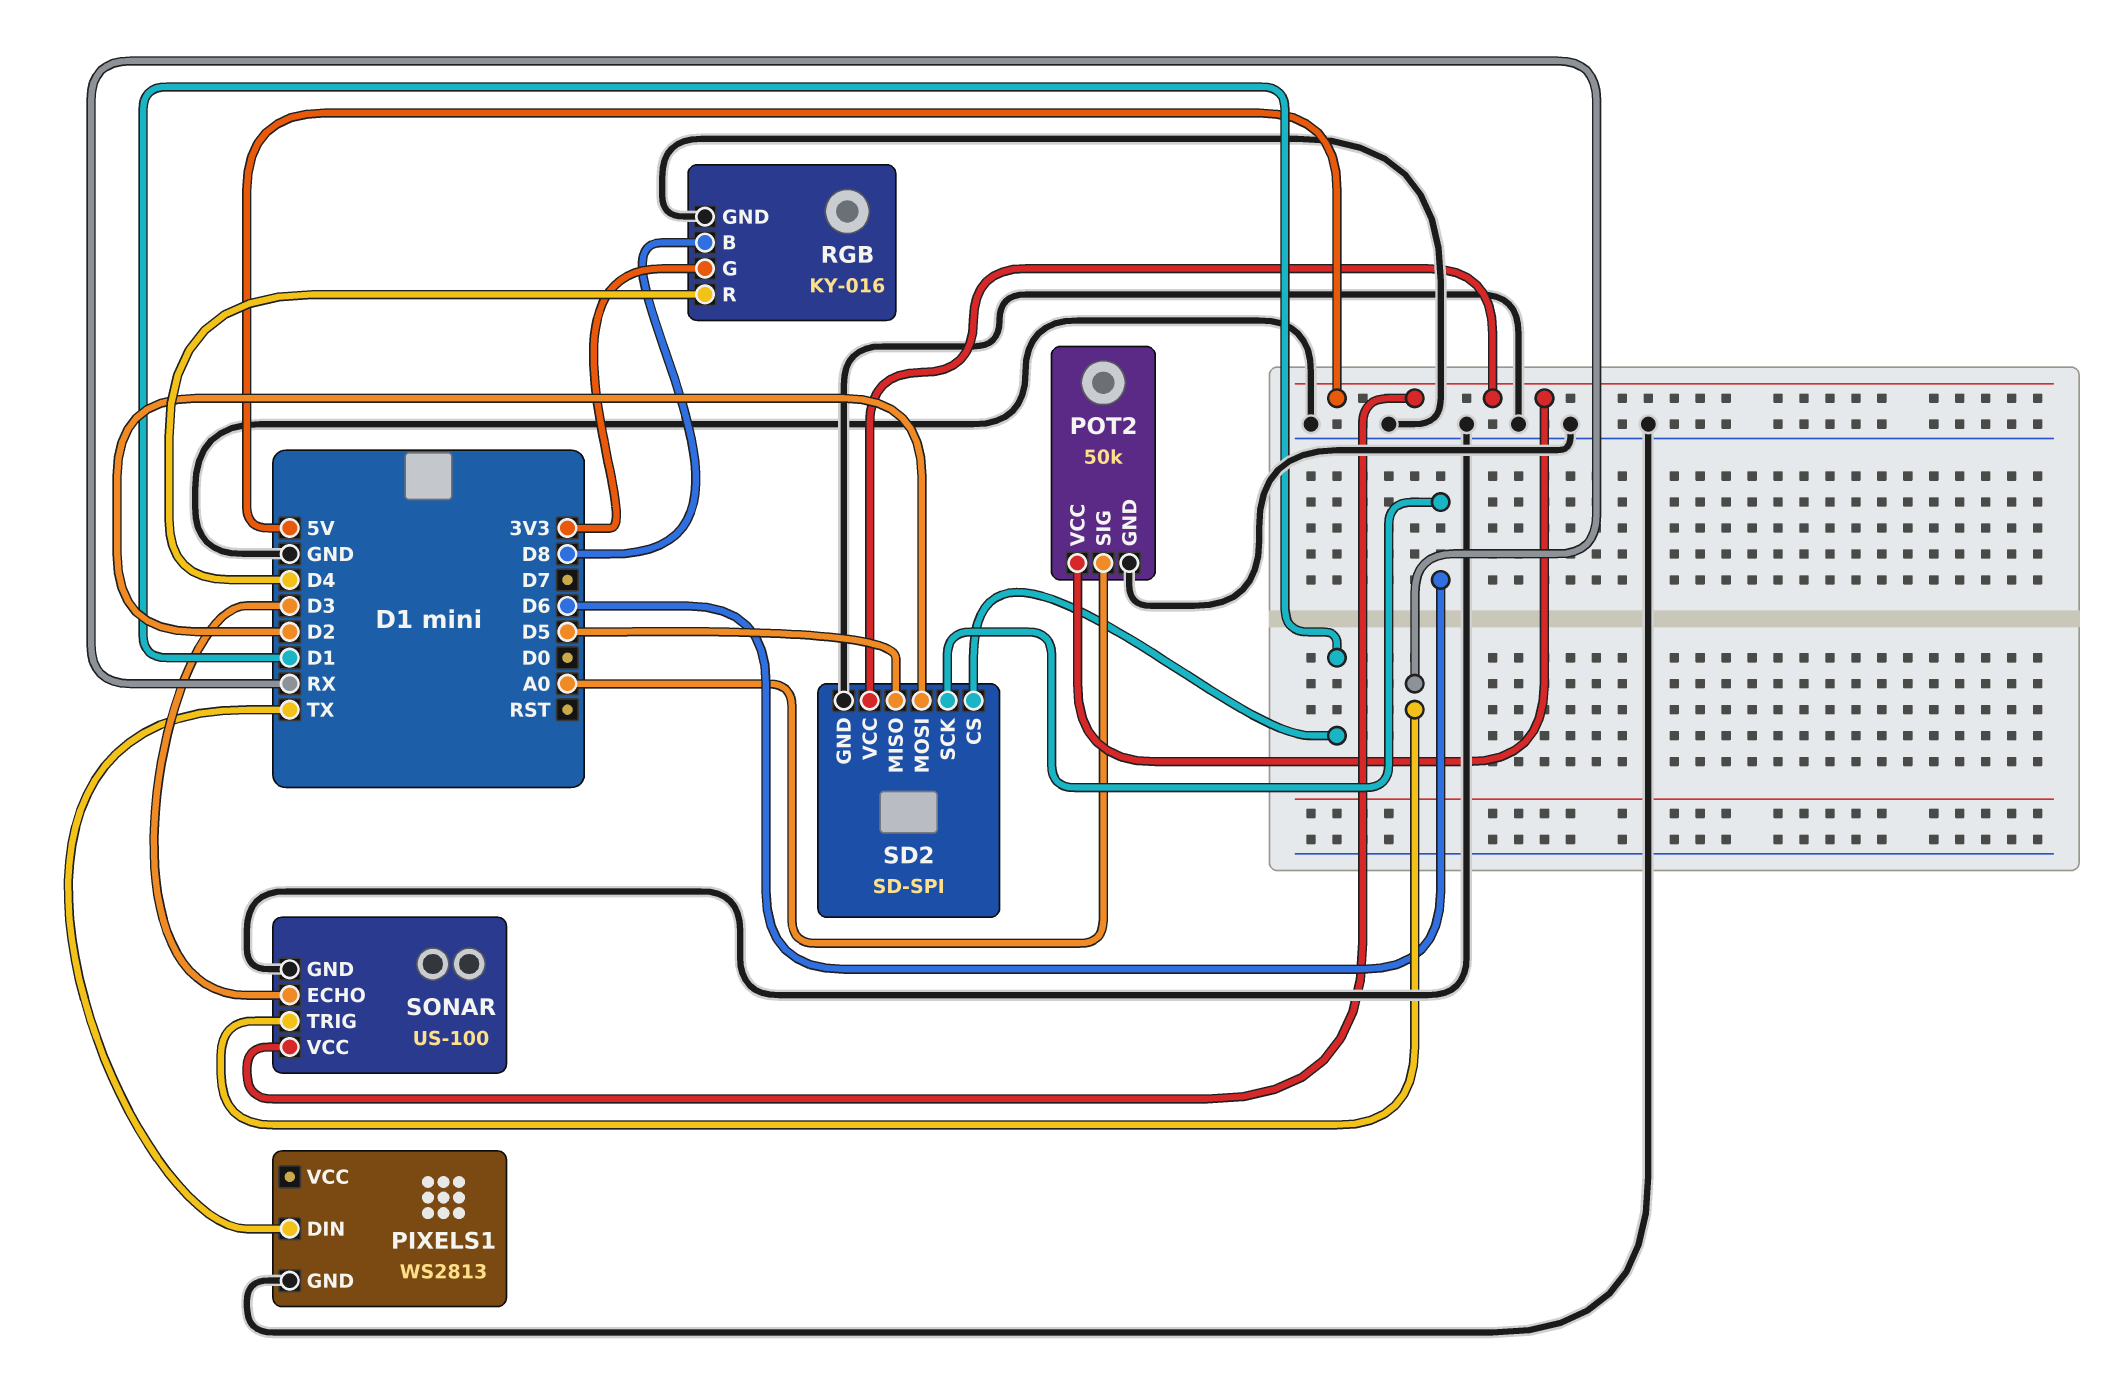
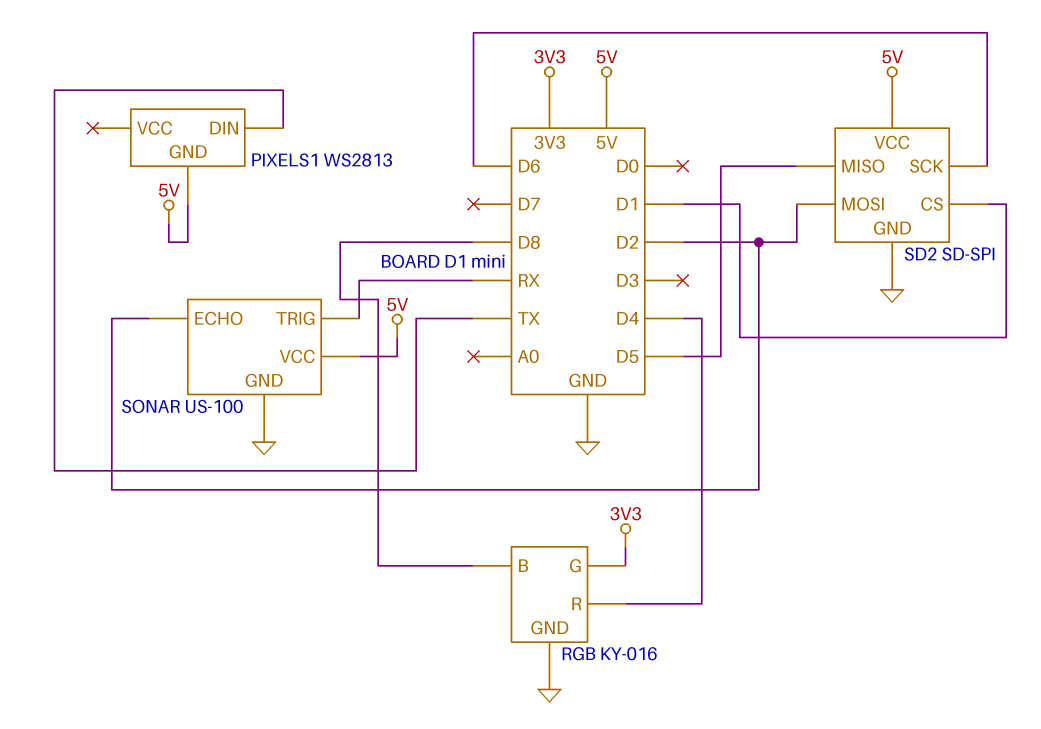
PIXELS1 pin GND: GND -> 5V
POT2: 50k -> none
POT2 pin GND: GND -> none
POT2 pin SIG: A0 -> none
POT2 pin VCC: 5V -> none
SONAR pin ECHO: D3 -> D2

